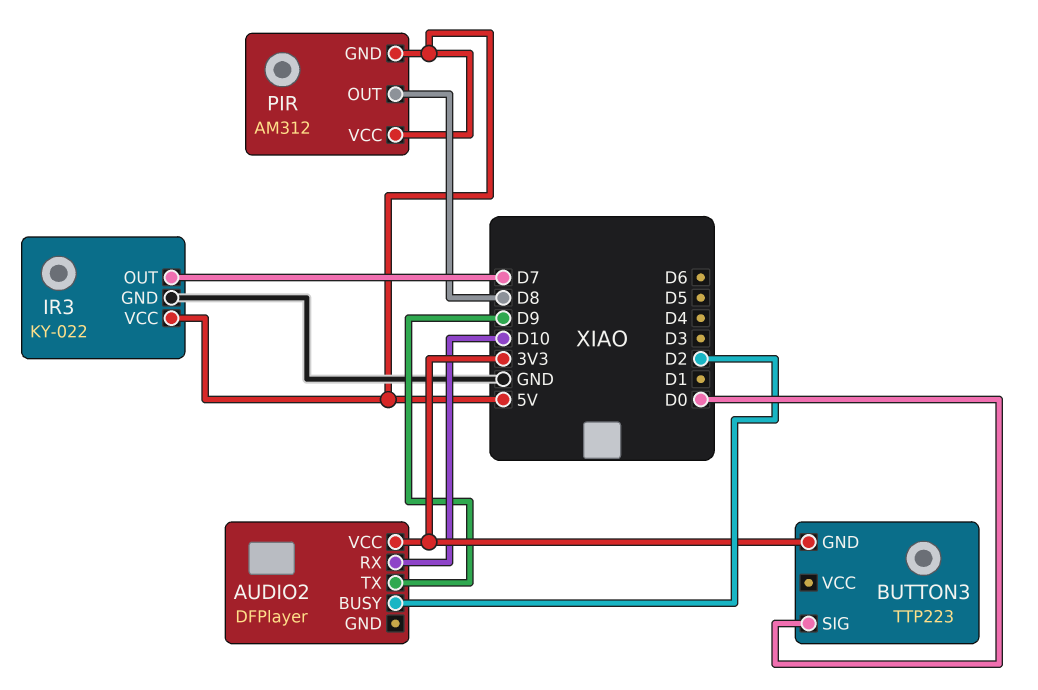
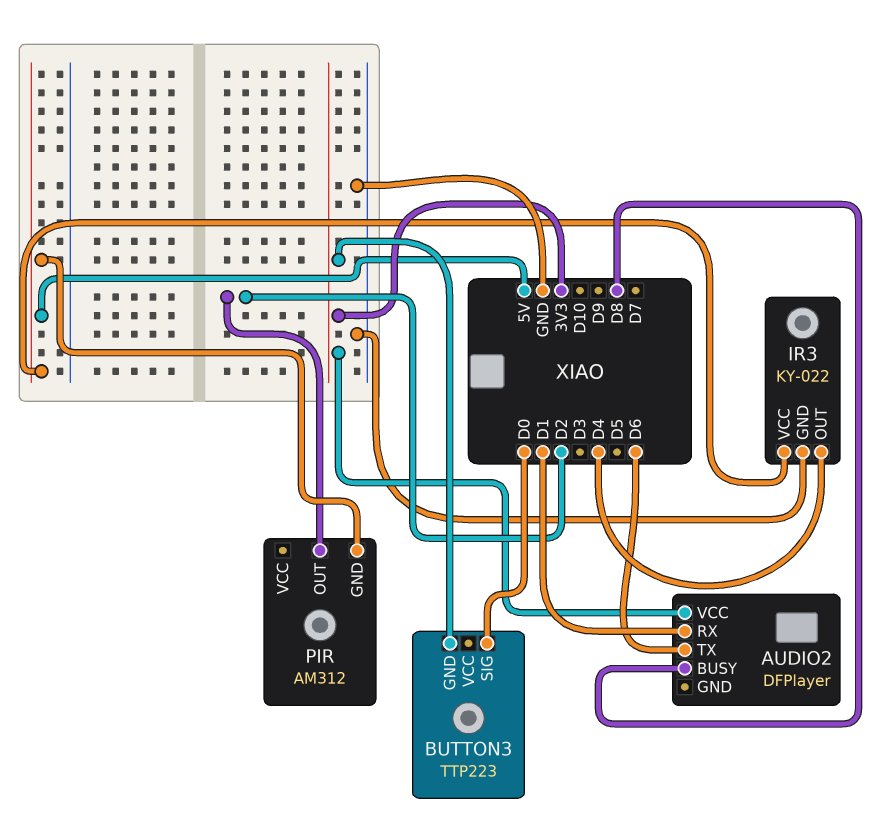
AUDIO2 pin BUSY: D2 -> D8
AUDIO2 pin RX: D10 -> D1
AUDIO2 pin TX: D9 -> D6
IR3 pin OUT: D7 -> D4
PIR pin OUT: D8 -> D2
PIR pin VCC: 5V -> none

